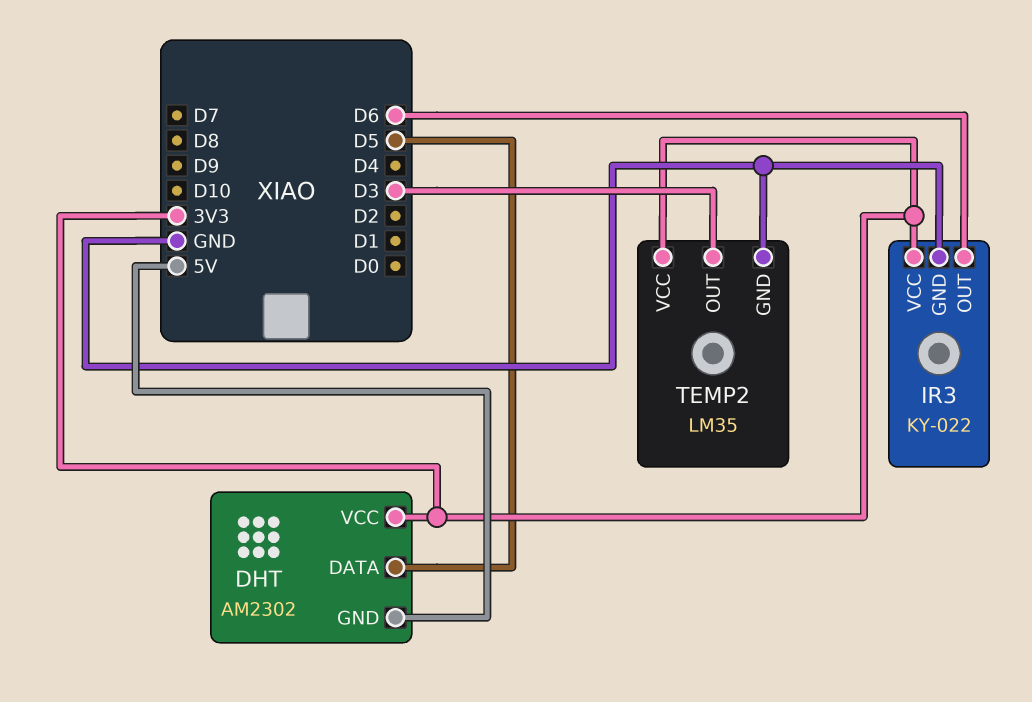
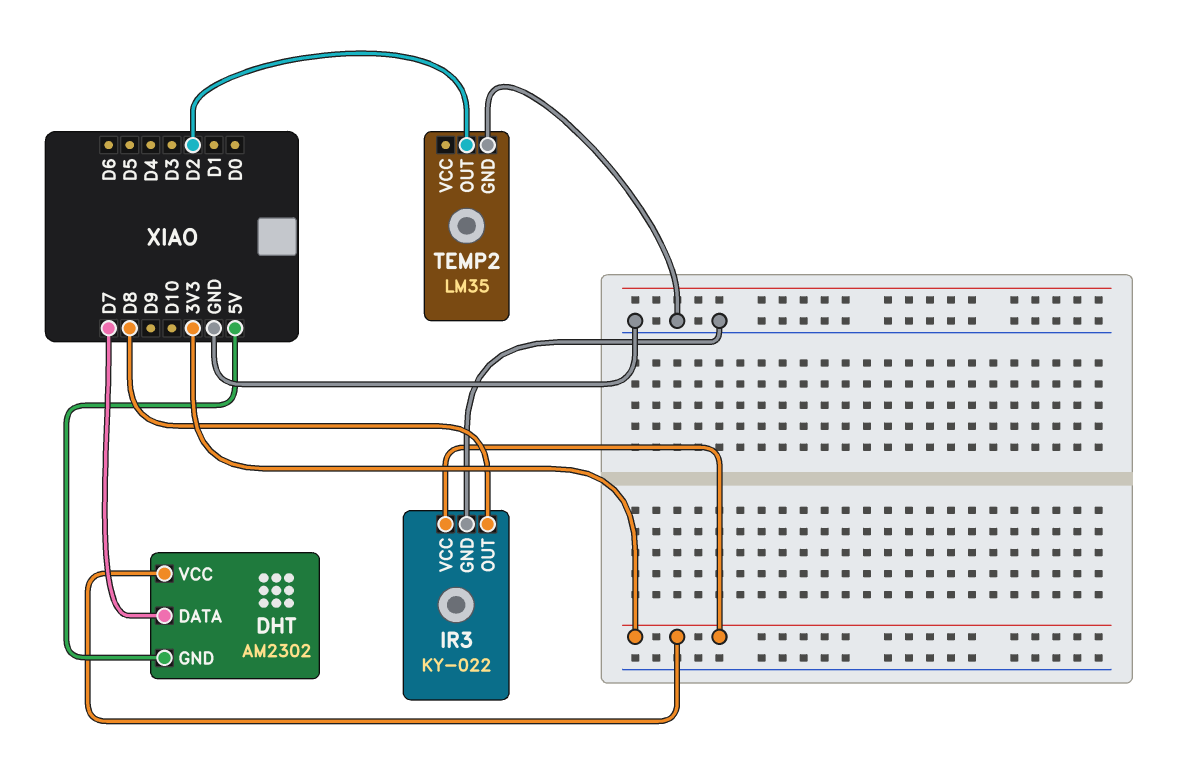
DHT pin DATA: D5 -> D7
IR3 pin OUT: D6 -> D8
TEMP2 pin OUT: D3 -> D2
TEMP2 pin VCC: 3V3 -> none

